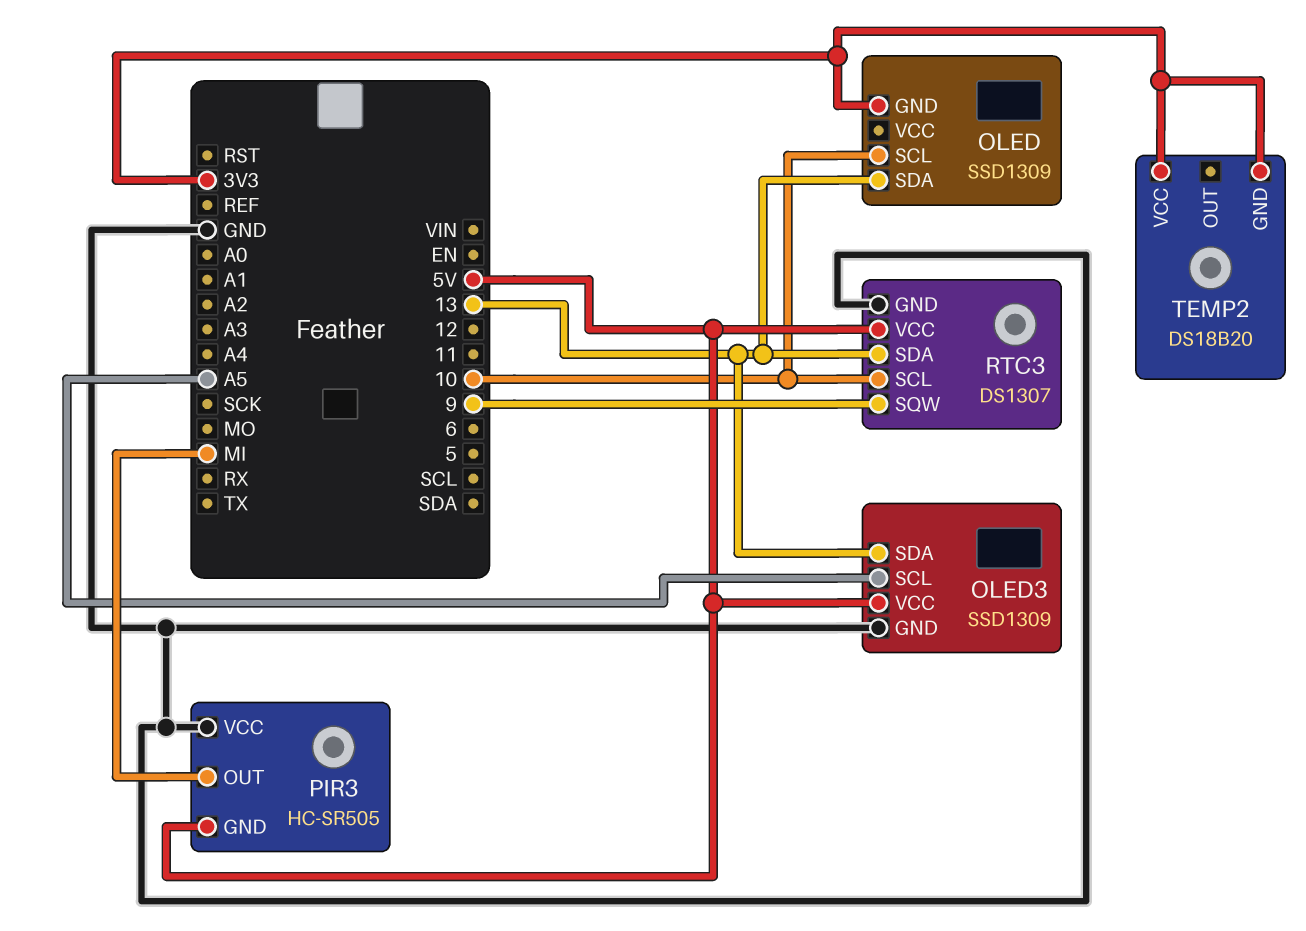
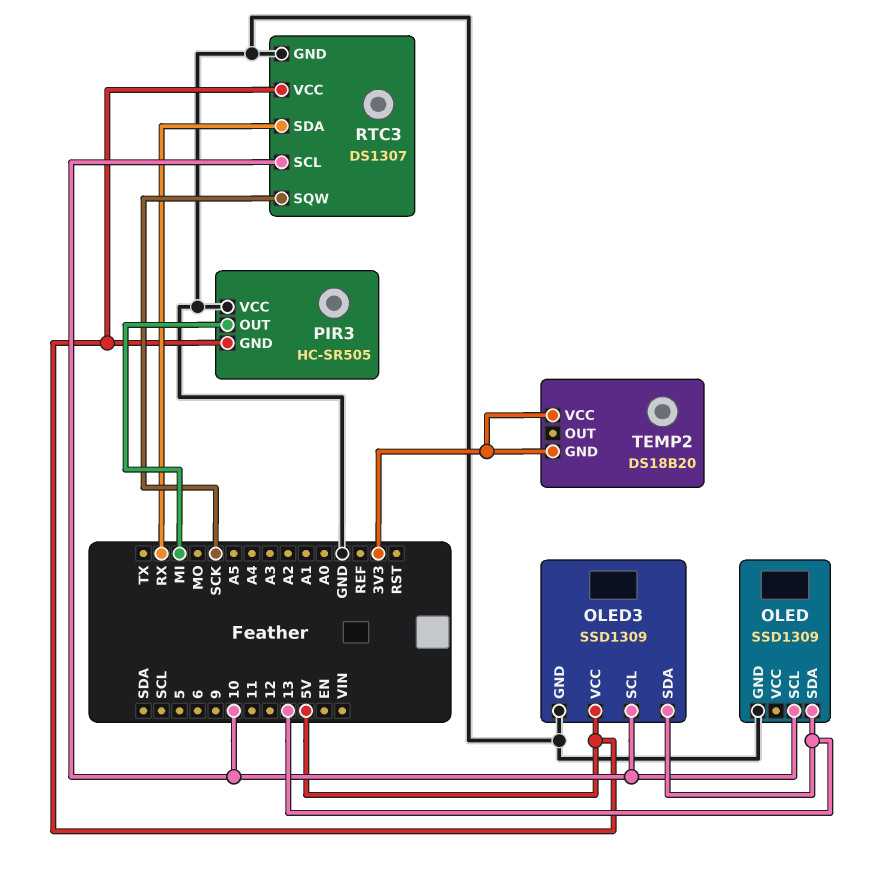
OLED pin GND: 3V3 -> GND
OLED3 pin SCL: A5 -> 10
RTC3 pin SDA: 13 -> RX
RTC3 pin SQW: 9 -> SCK

